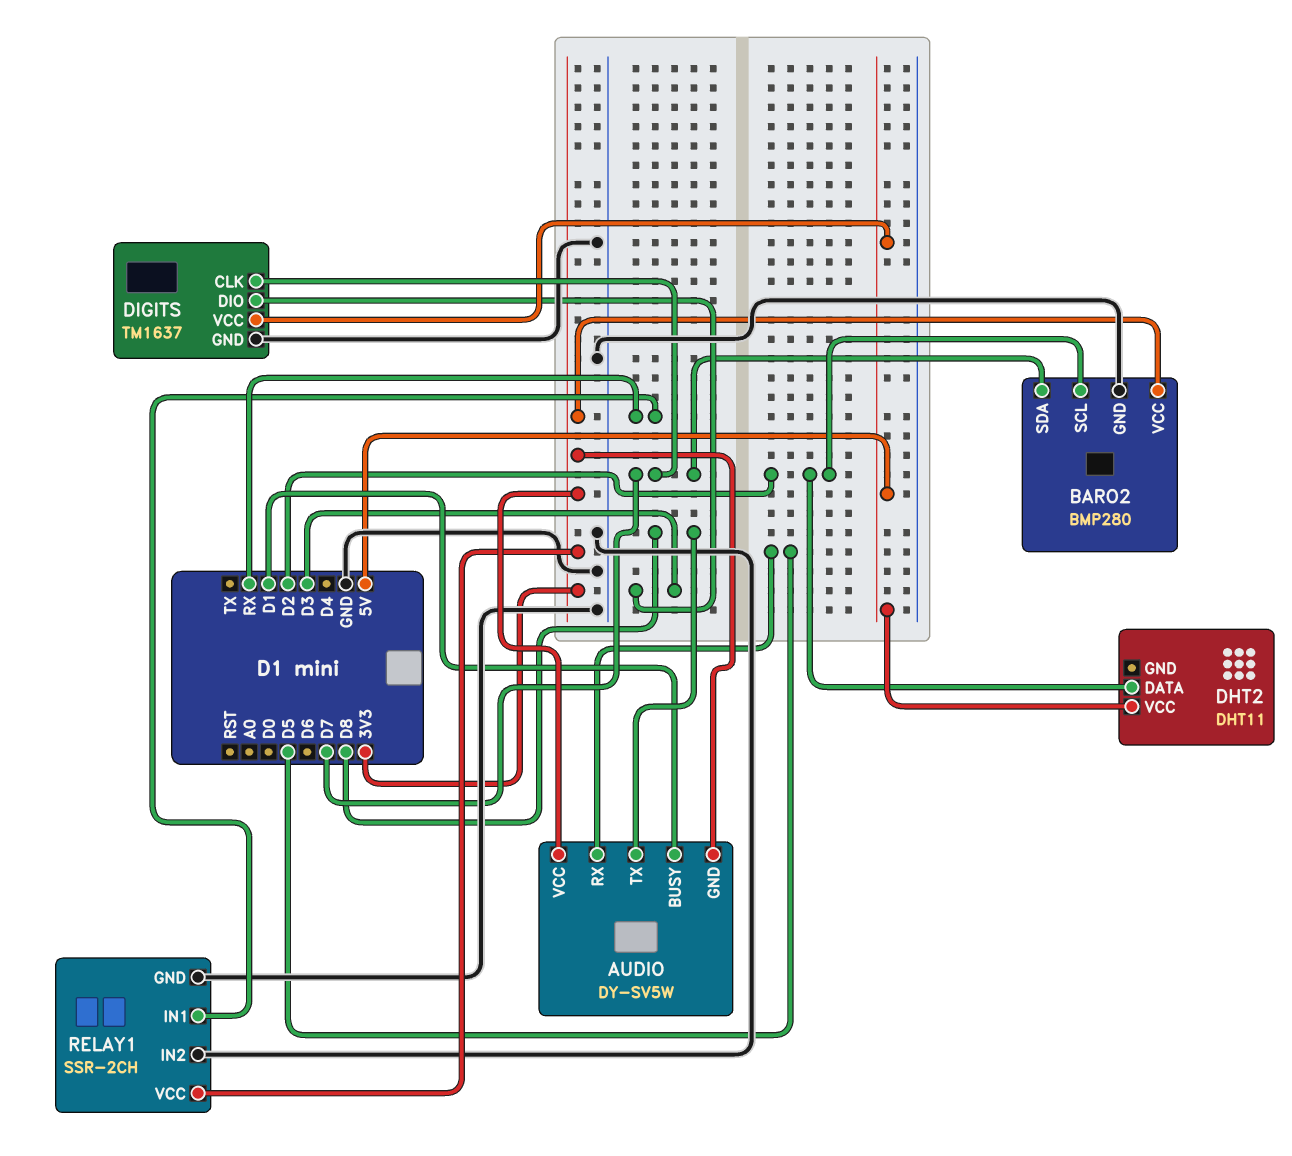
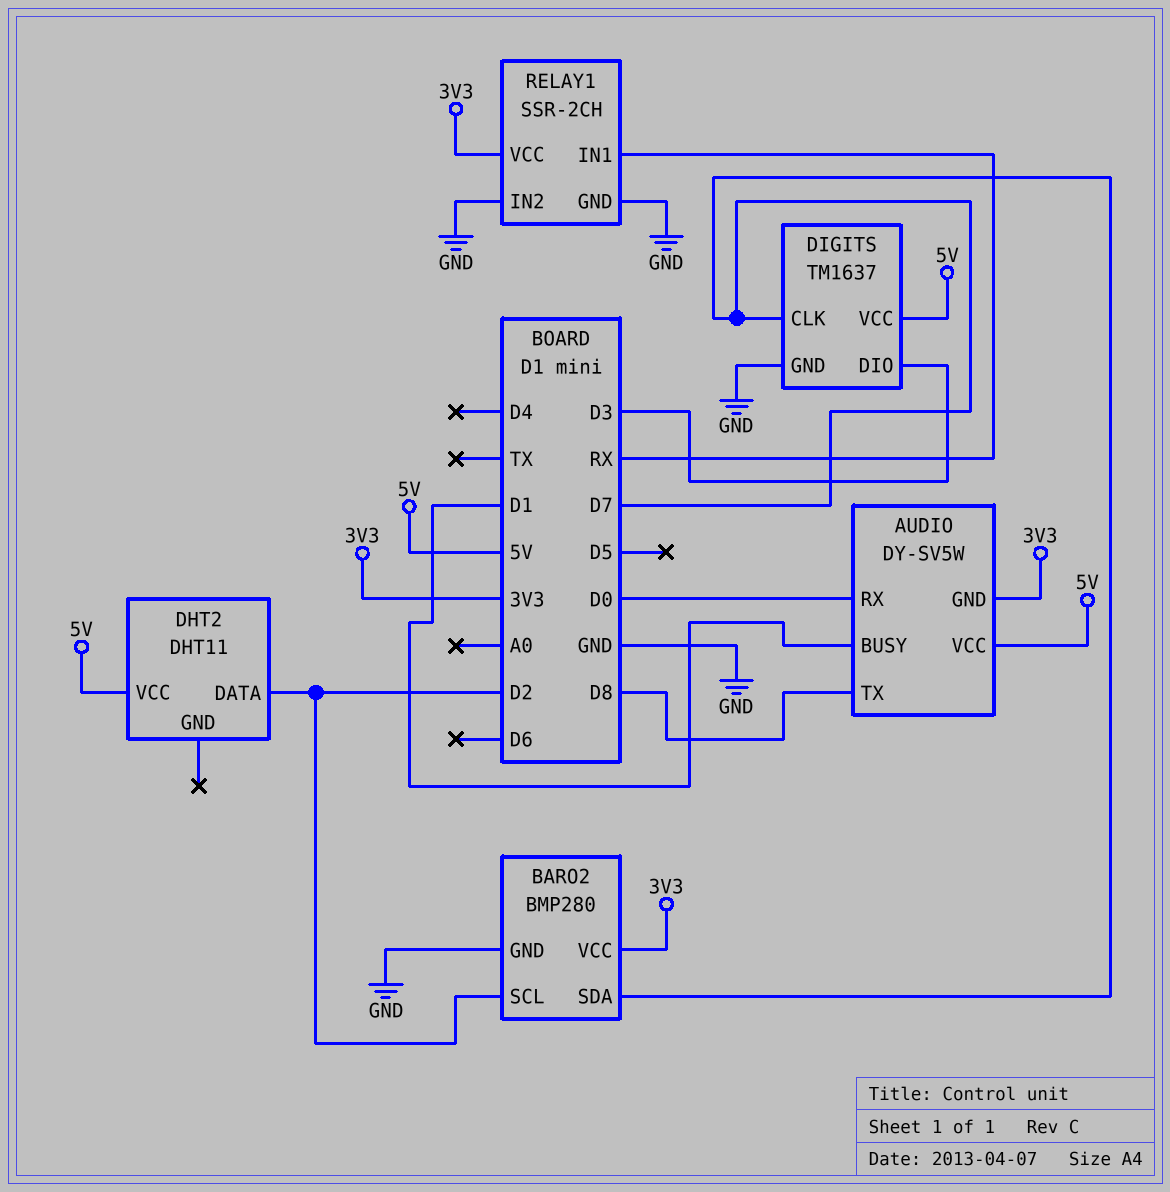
AUDIO pin RX: D5 -> D0
AUDIO pin VCC: 3V3 -> 5V

